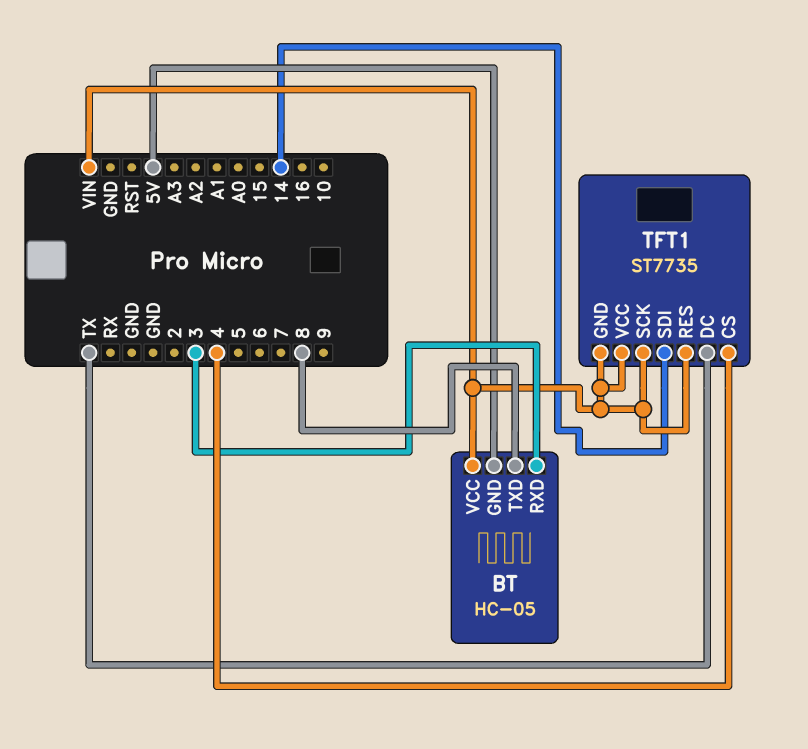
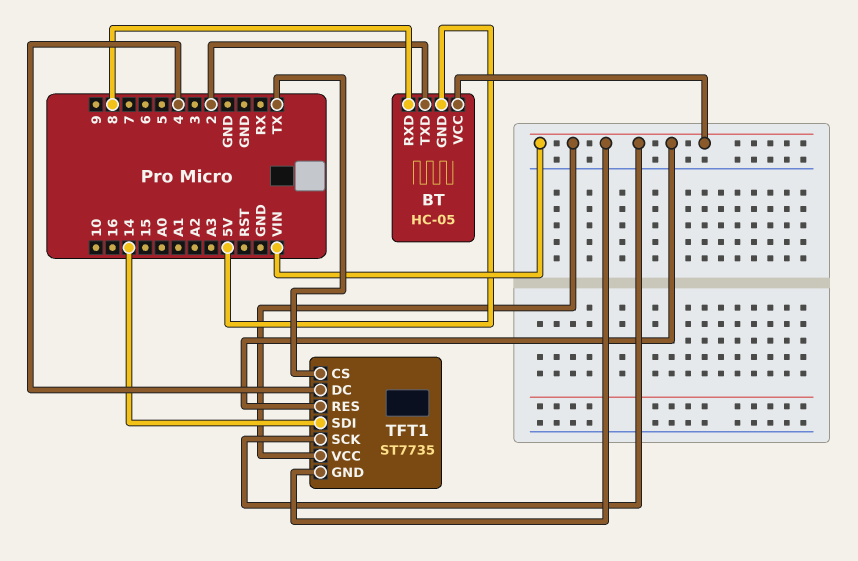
BT pin RXD: 3 -> 8
BT pin TXD: 8 -> 2
TFT1 pin CS: 4 -> TX
TFT1 pin DC: TX -> 4

